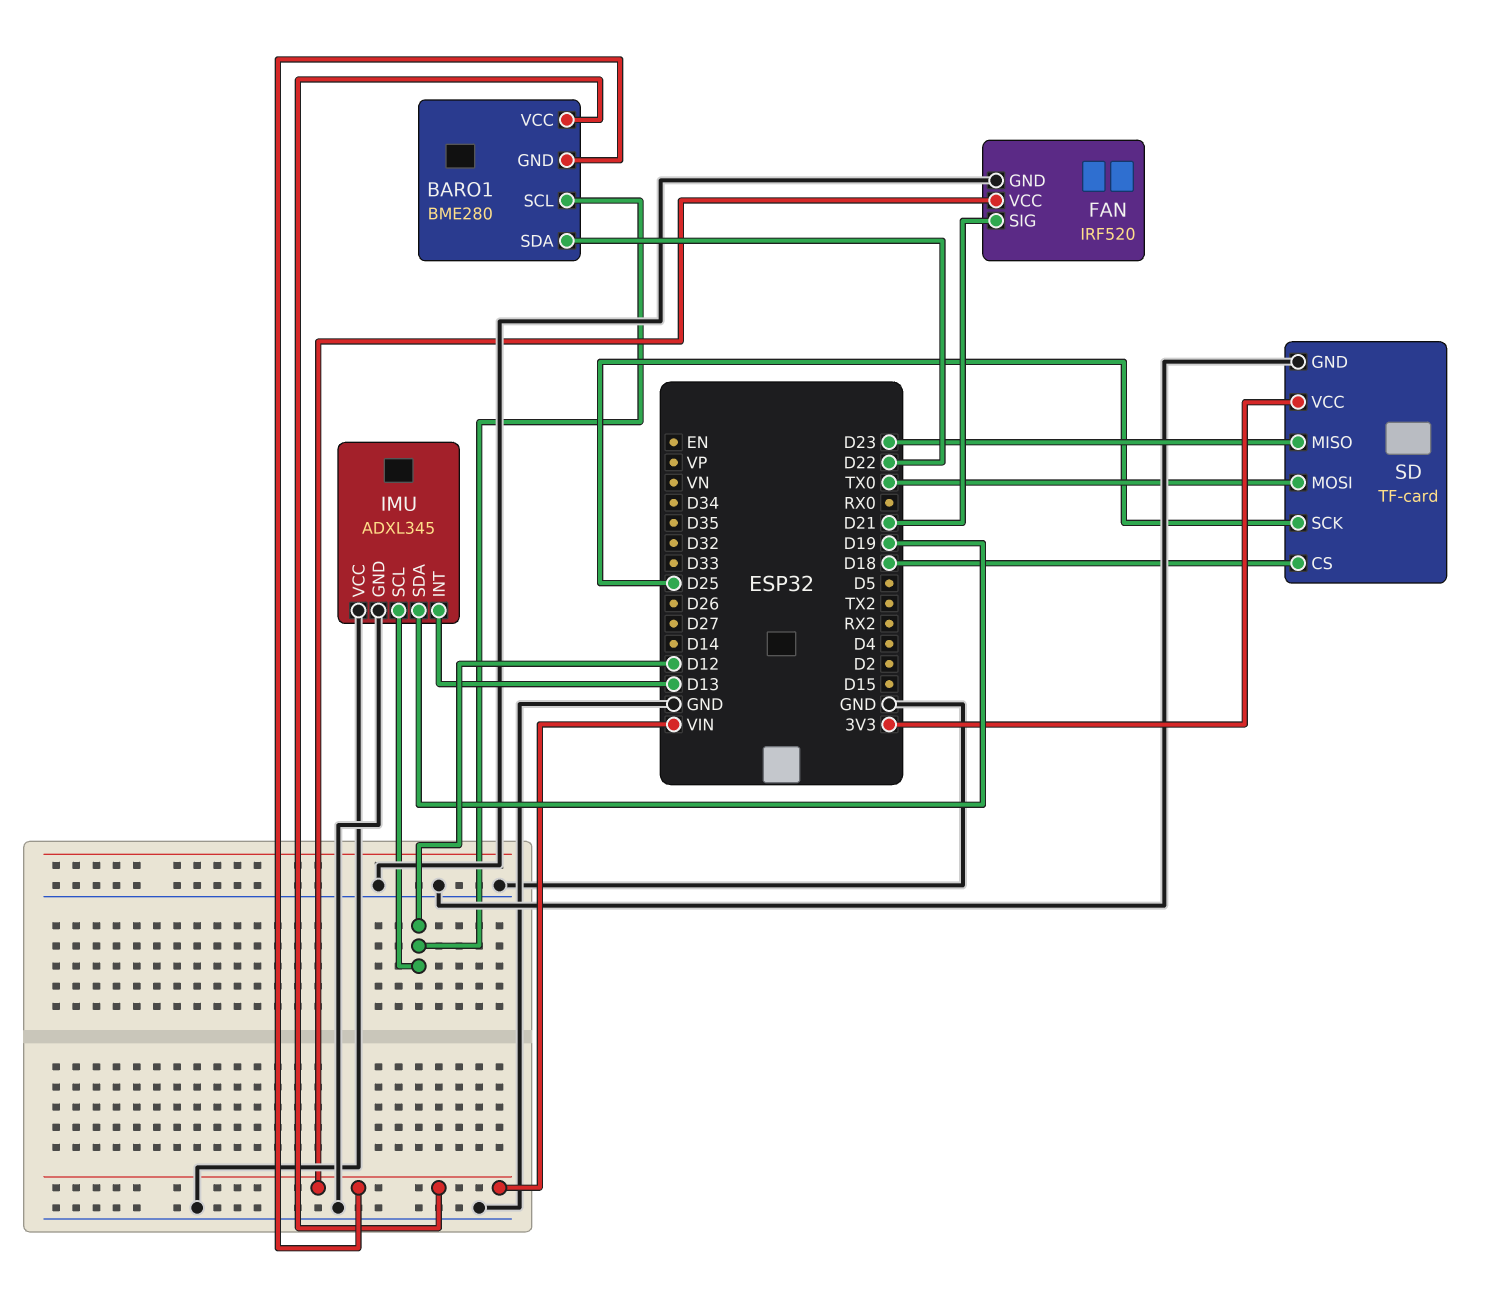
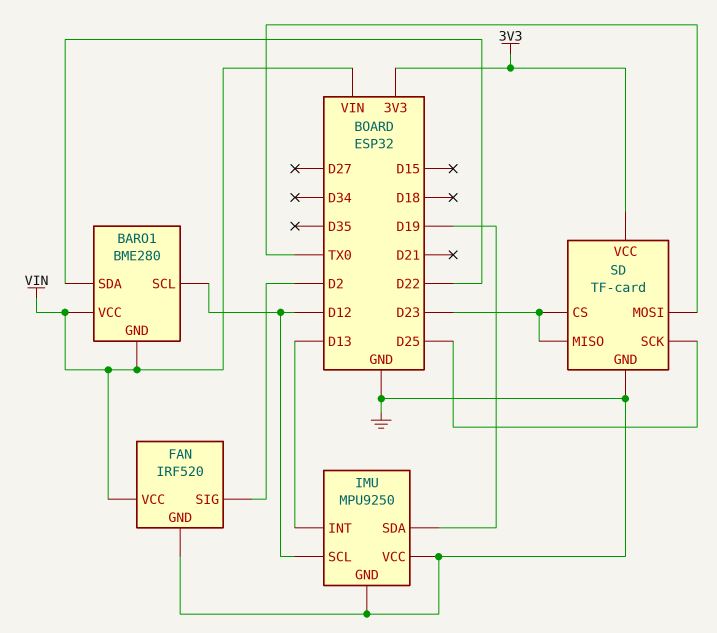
FAN pin SIG: D21 -> D2
IMU: ADXL345 -> MPU9250
SD pin CS: D18 -> D23

